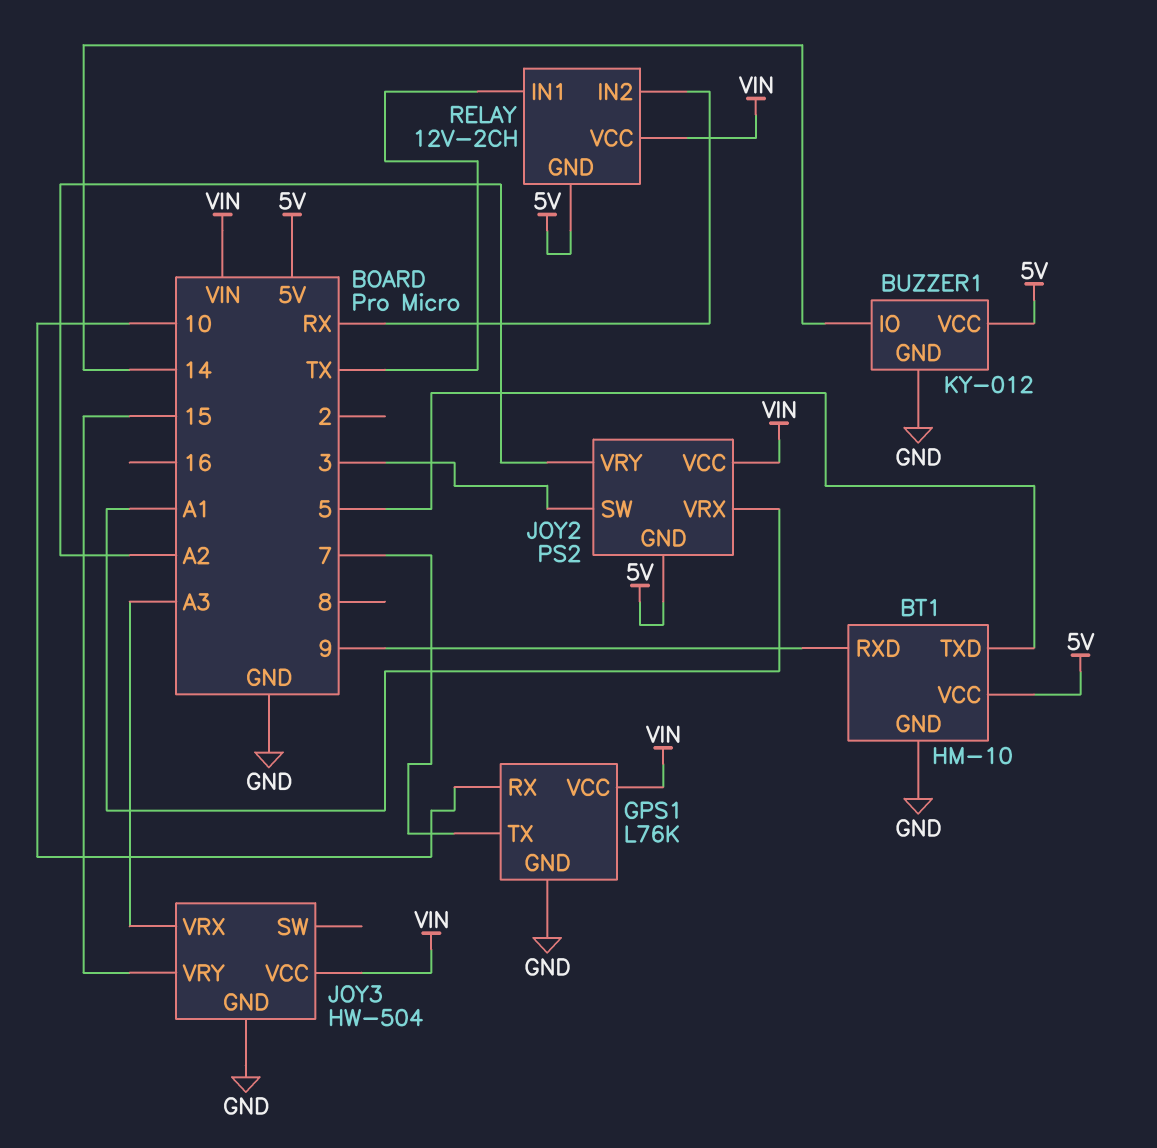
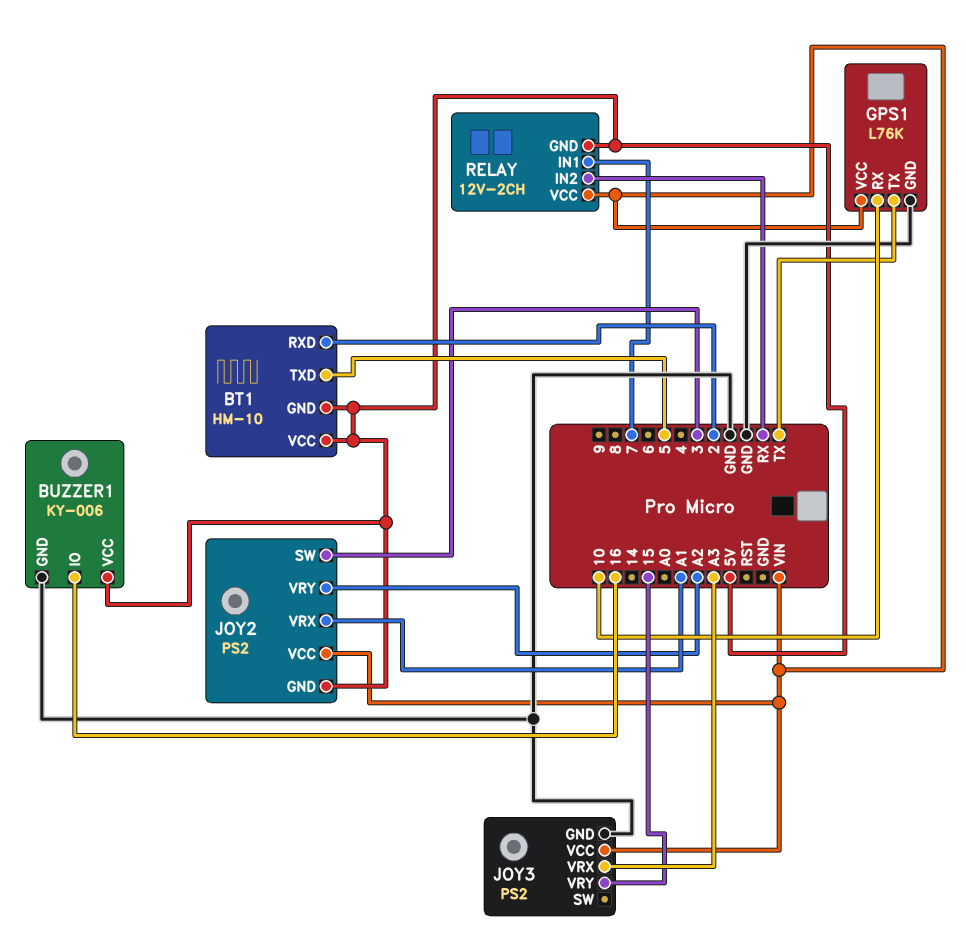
BT1 pin GND: GND -> 5V
BT1 pin RXD: 9 -> 2
BUZZER1: KY-012 -> KY-006
BUZZER1 pin IO: 14 -> 16
GPS1 pin TX: 7 -> TX
JOY3: HW-504 -> PS2
RELAY pin IN1: TX -> 7

